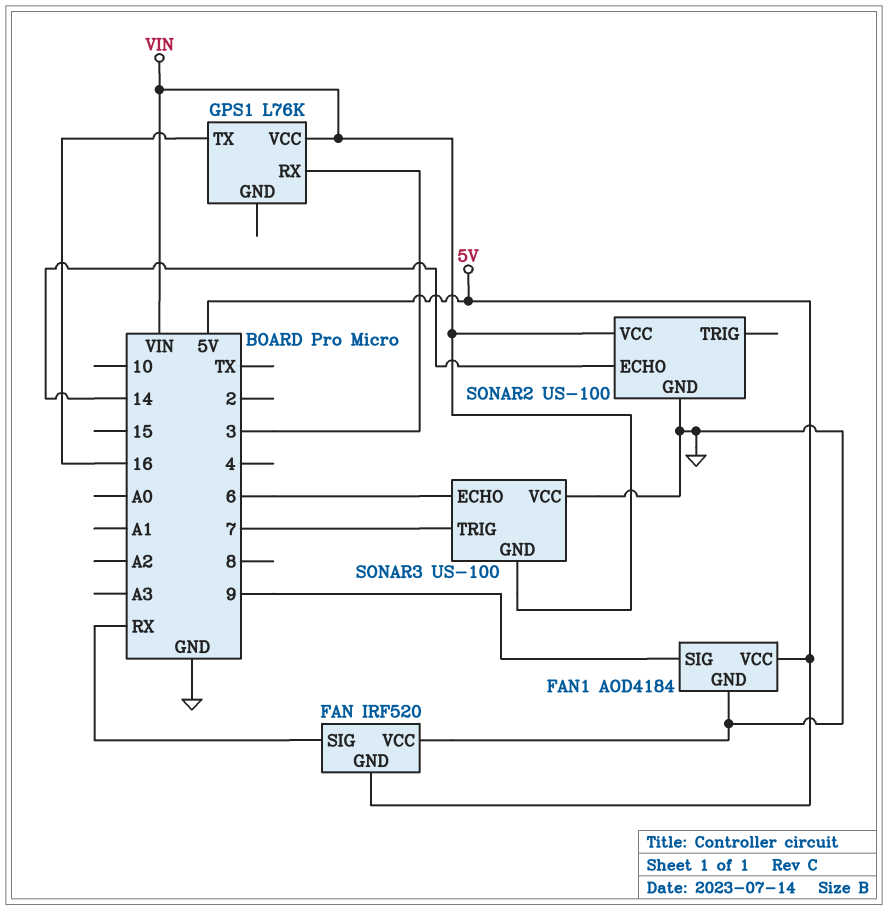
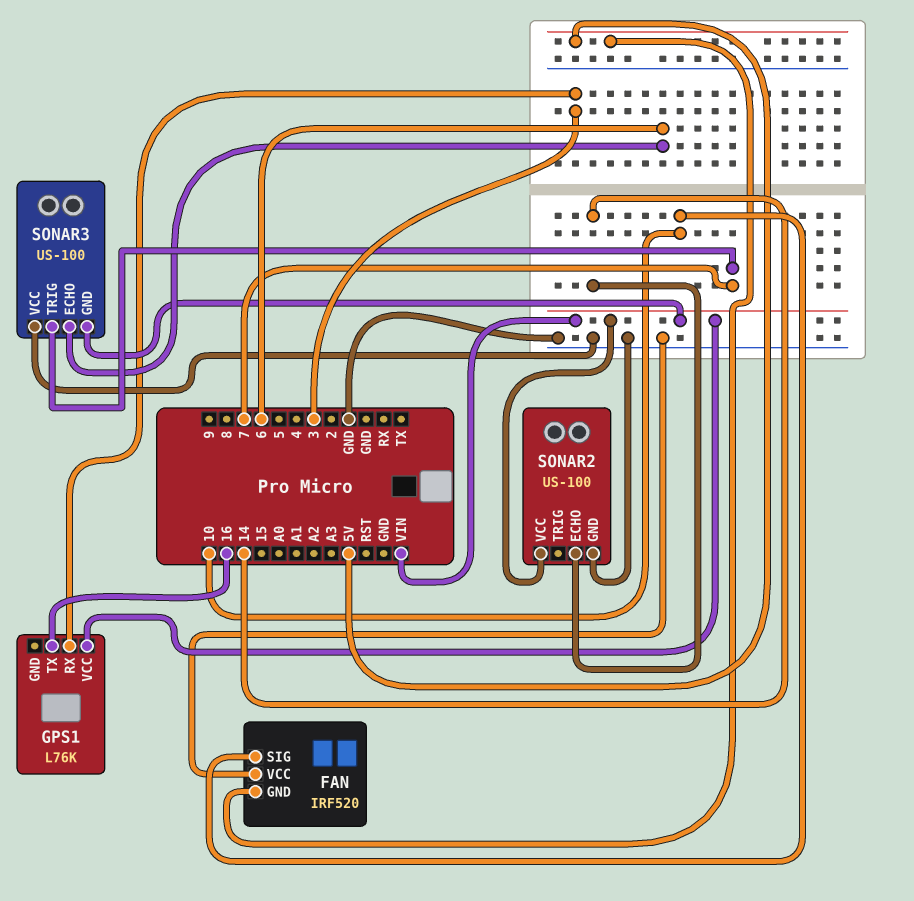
FAN pin SIG: RX -> 10
FAN1: AOD4184 -> none
FAN1 pin GND: GND -> none
FAN1 pin SIG: 9 -> none
FAN1 pin VCC: 5V -> none

